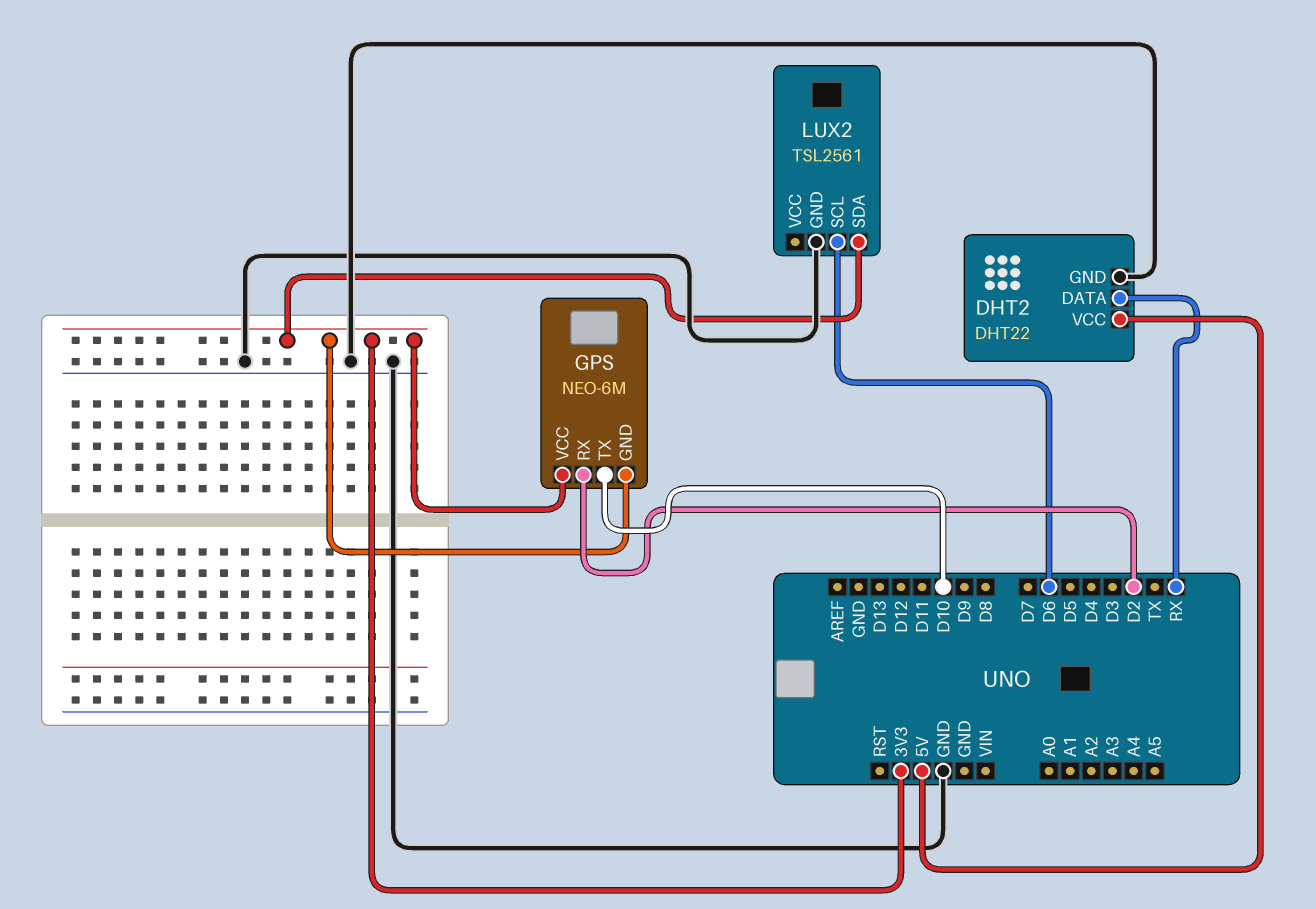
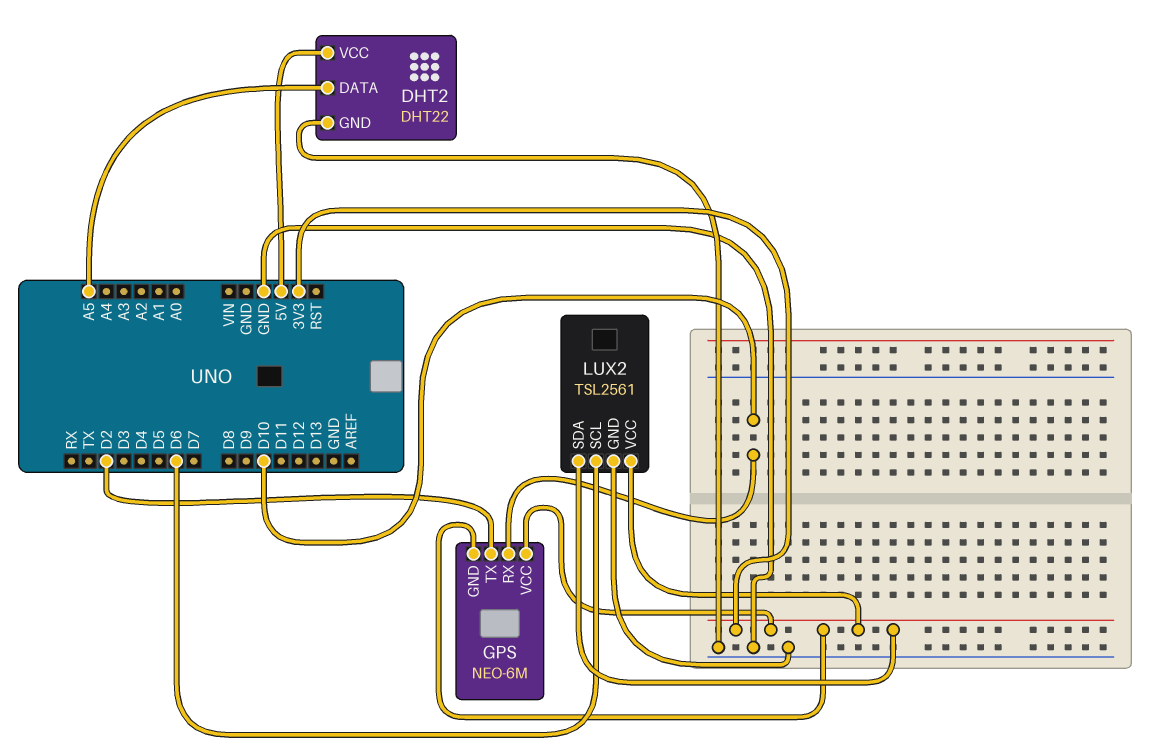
DHT2 pin DATA: RX -> A5
GPS pin RX: D2 -> D10
GPS pin TX: D10 -> D2
LUX2 pin VCC: none -> 3V3

